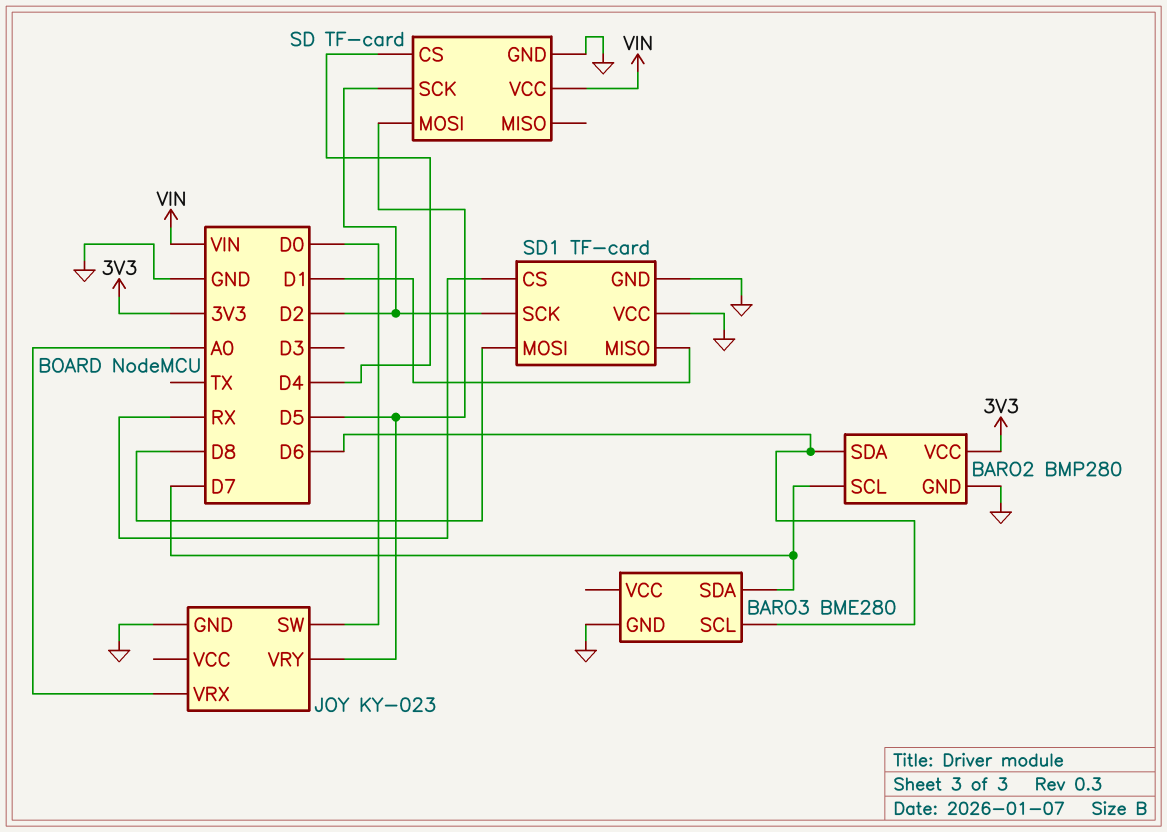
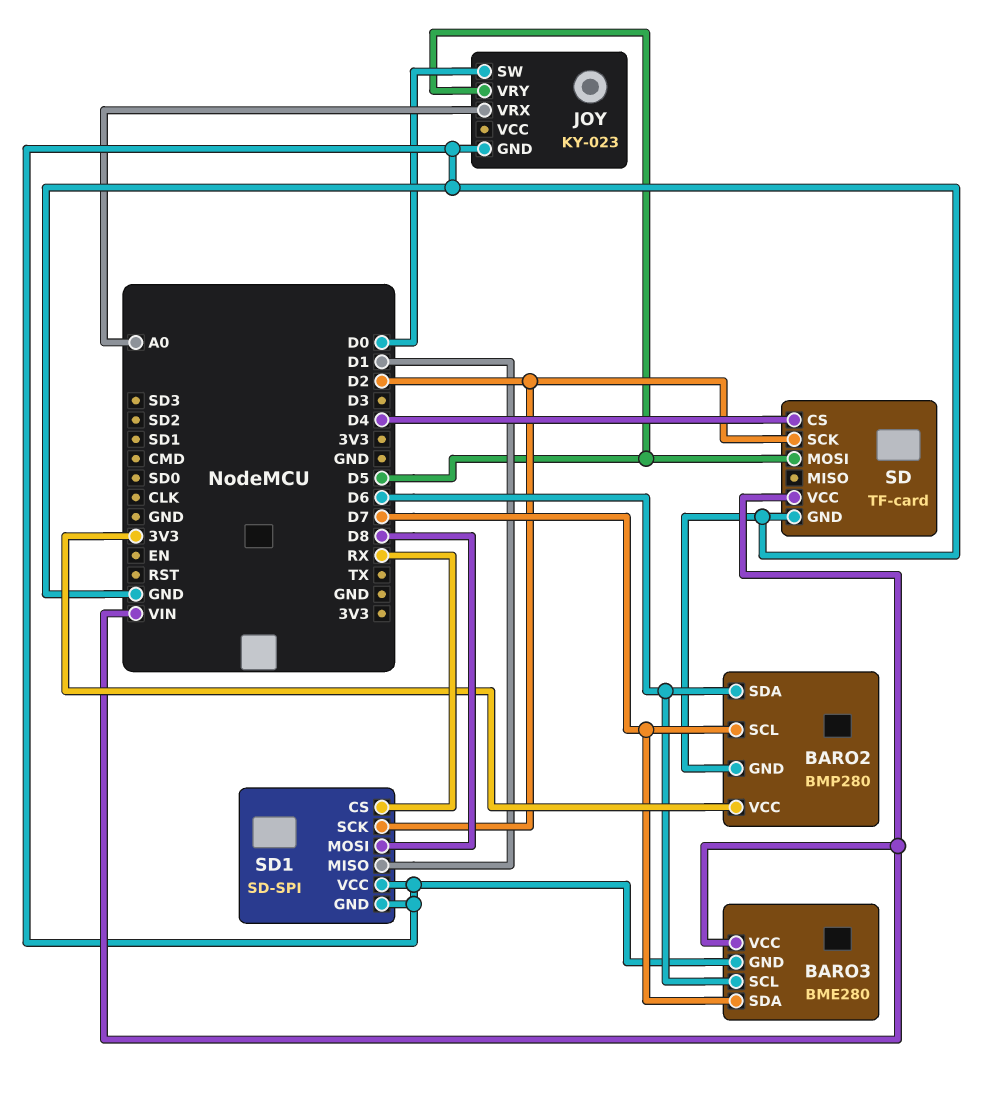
BARO3 pin VCC: none -> VIN
SD1: TF-card -> SD-SPI

